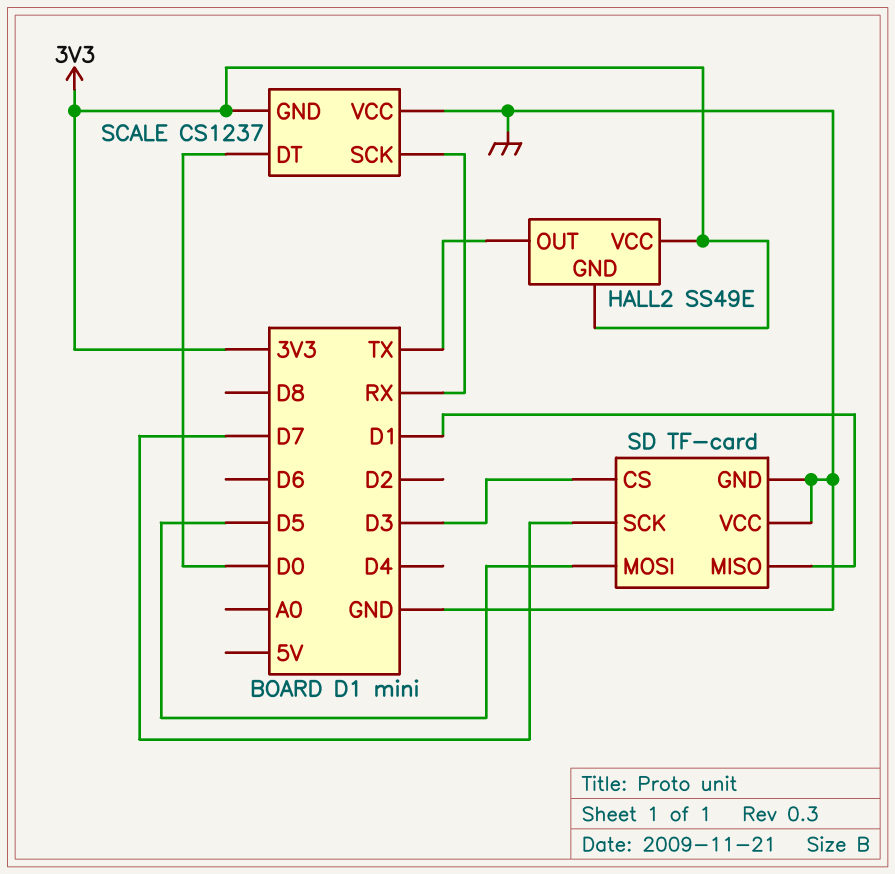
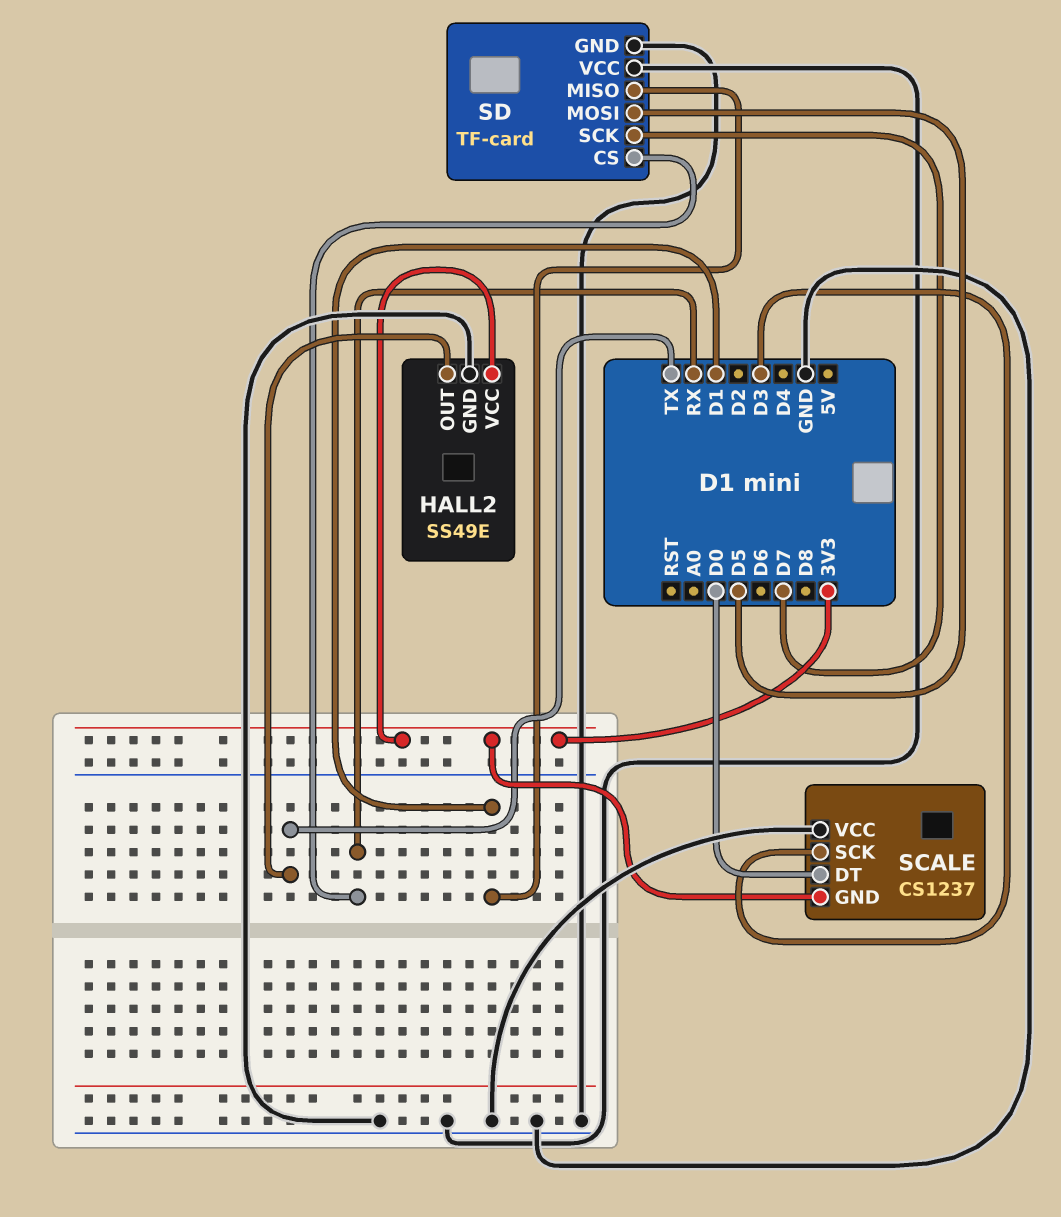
HALL2 pin GND: 3V3 -> GND
SCALE pin SCK: RX -> D3
SD pin CS: D3 -> RX

